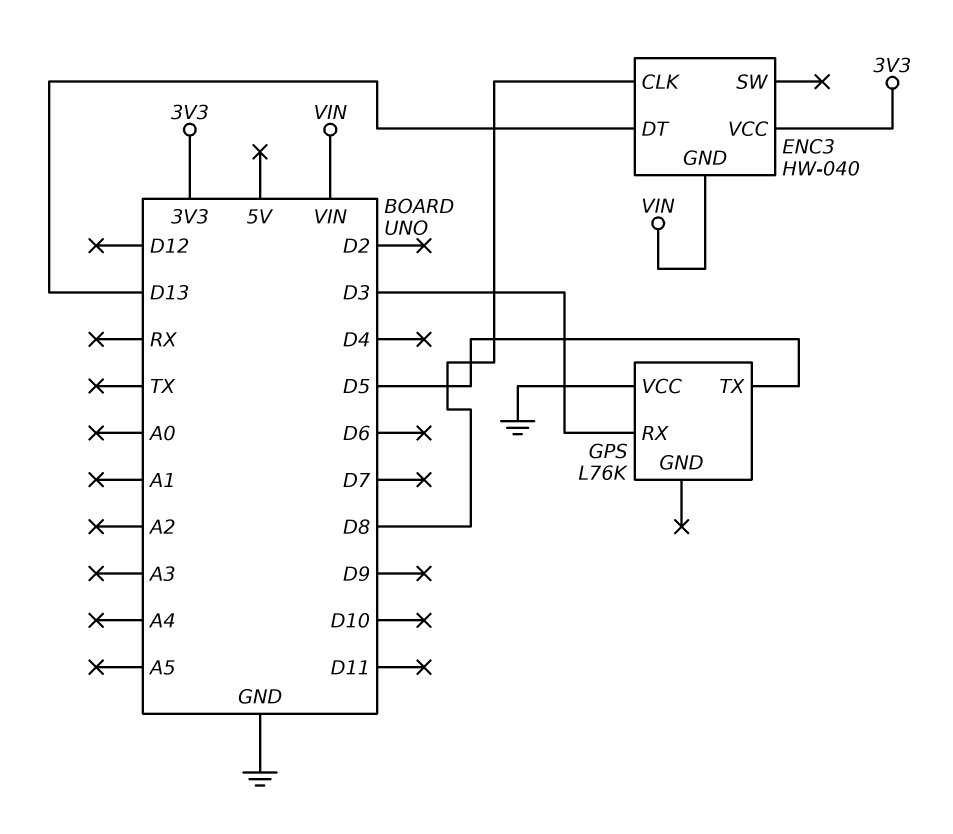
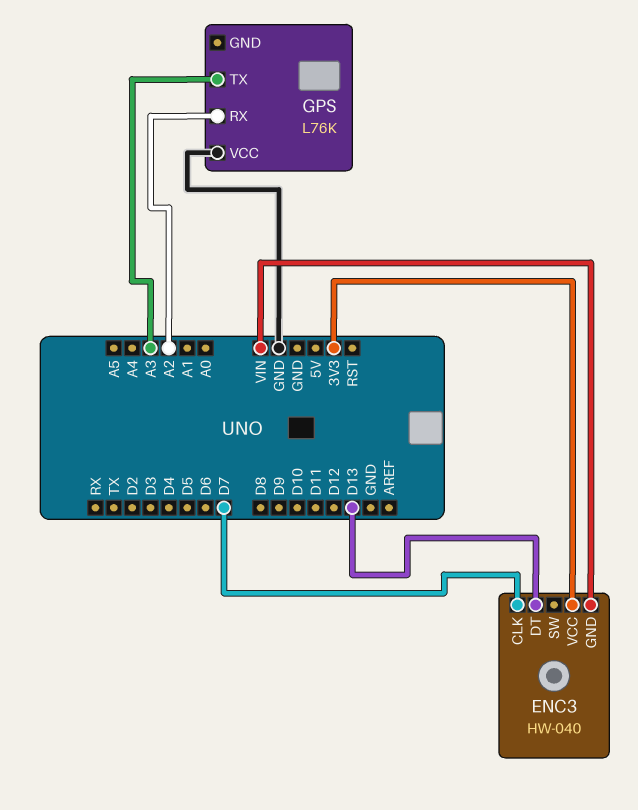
ENC3 pin CLK: D8 -> D7
GPS pin RX: D3 -> A2
GPS pin TX: D5 -> A3

